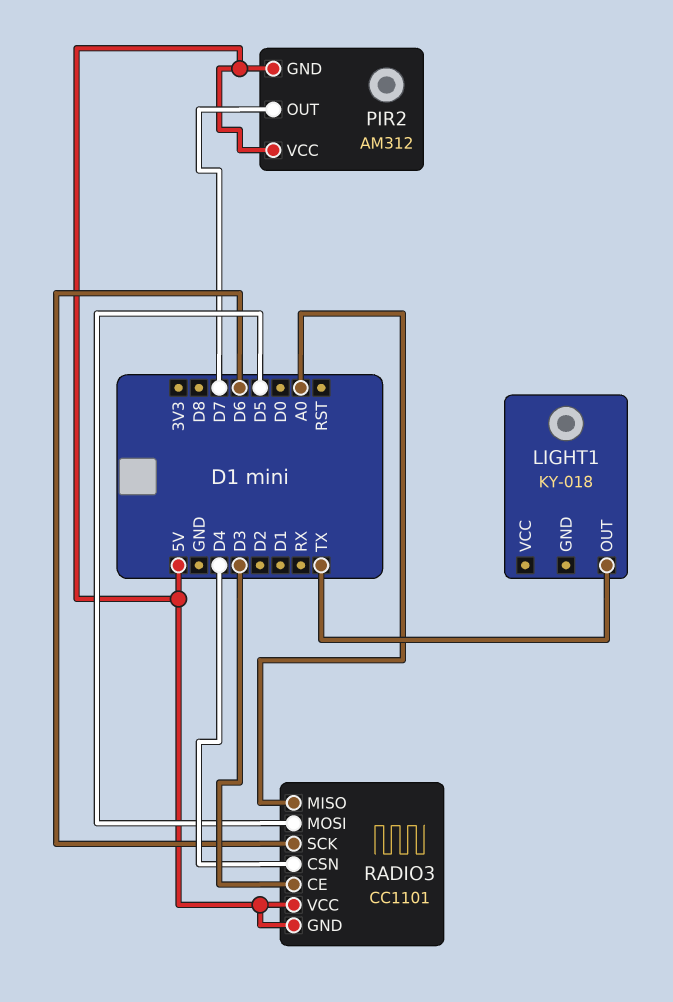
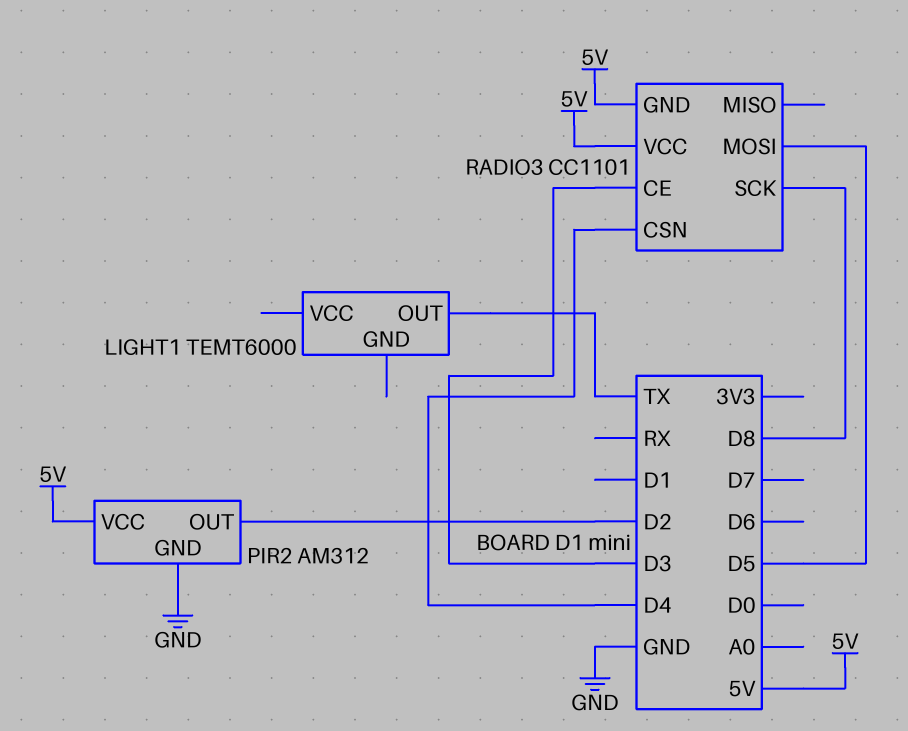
LIGHT1: KY-018 -> TEMT6000
PIR2 pin GND: 5V -> GND
PIR2 pin OUT: D7 -> D2
RADIO3 pin MISO: A0 -> none
RADIO3 pin SCK: D6 -> D8

